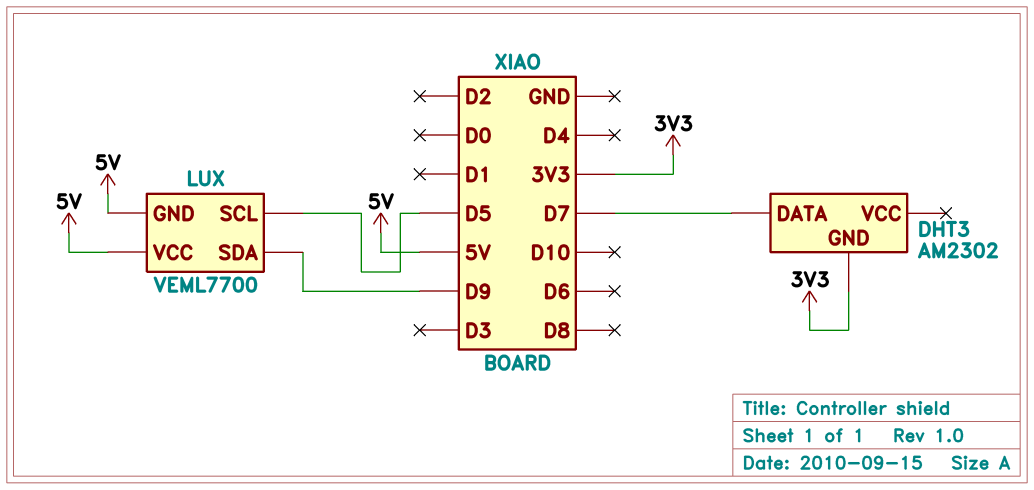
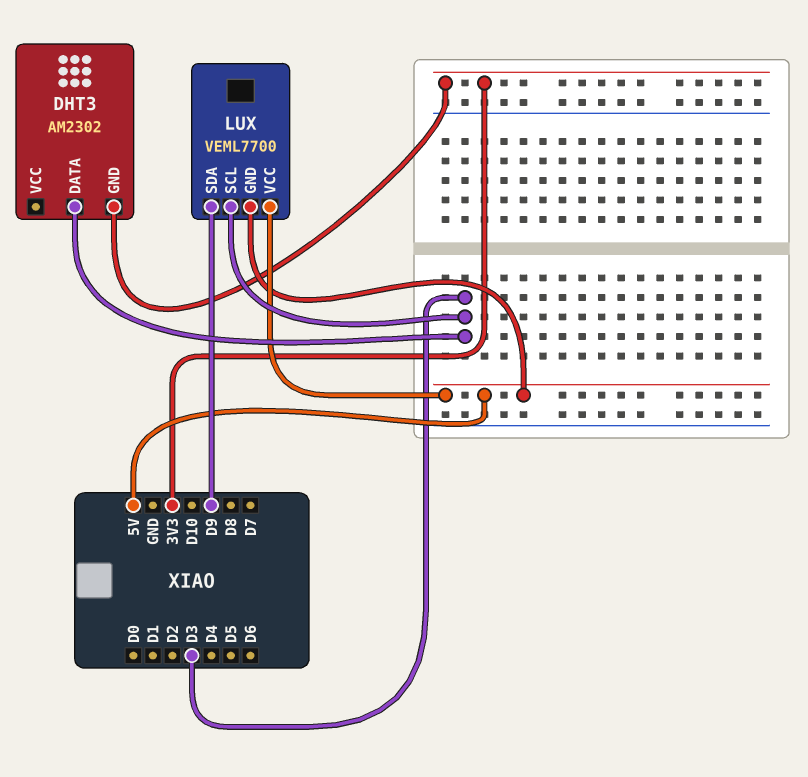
DHT3 pin DATA: D7 -> D3
LUX pin SCL: D5 -> D3

